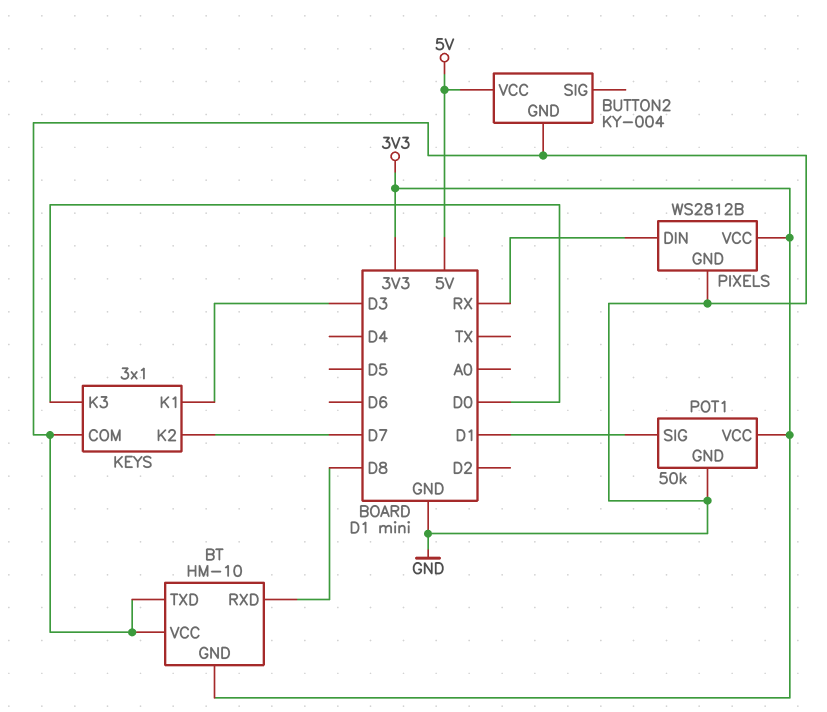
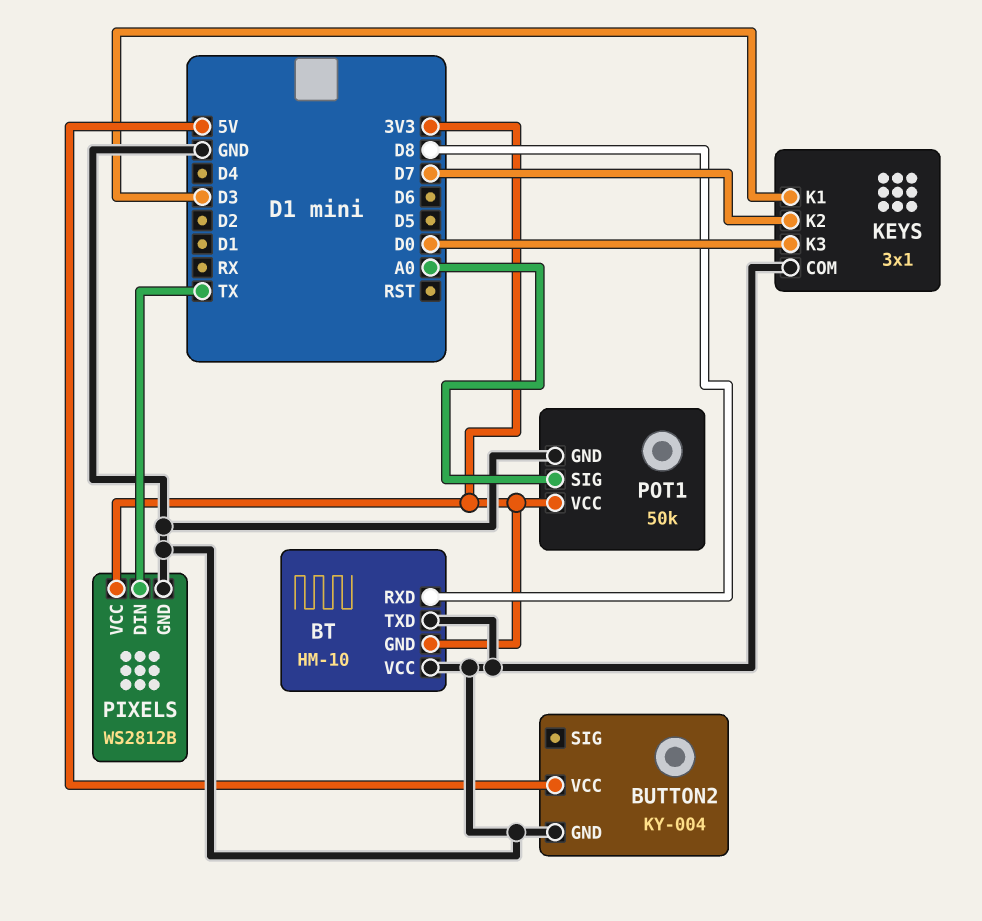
PIXELS pin DIN: RX -> TX
POT1 pin SIG: D1 -> A0

